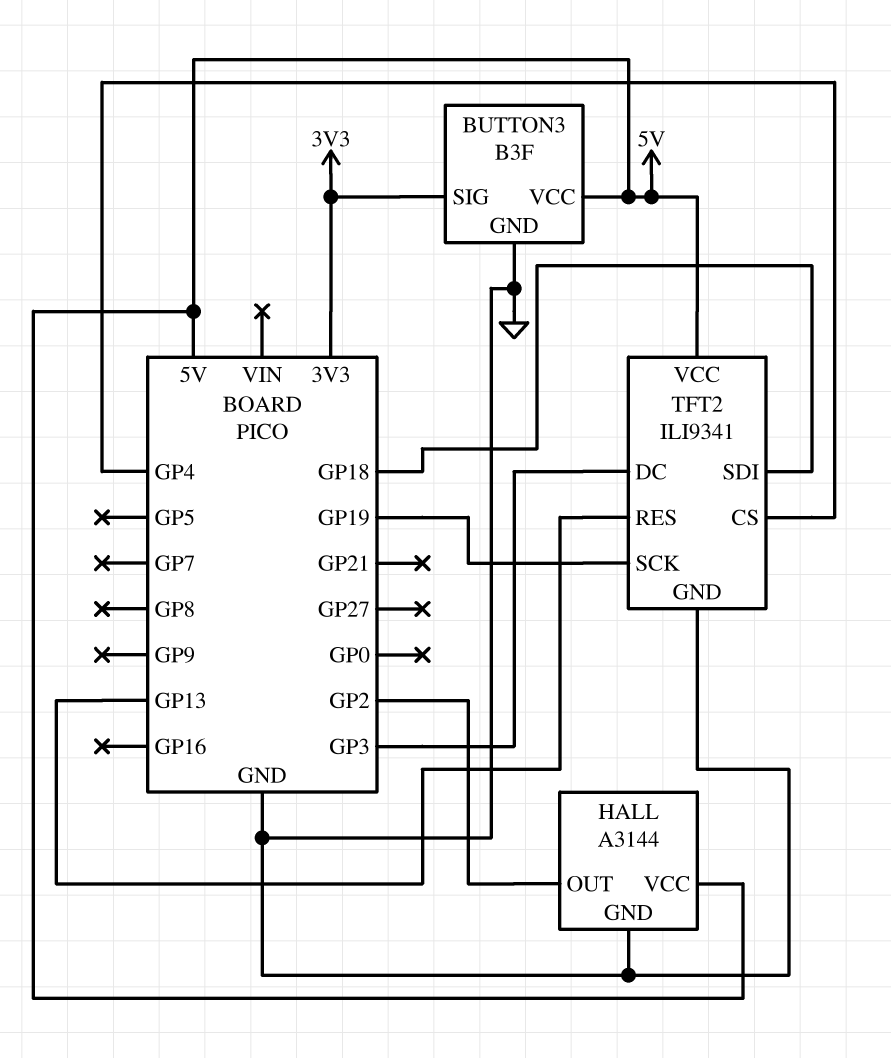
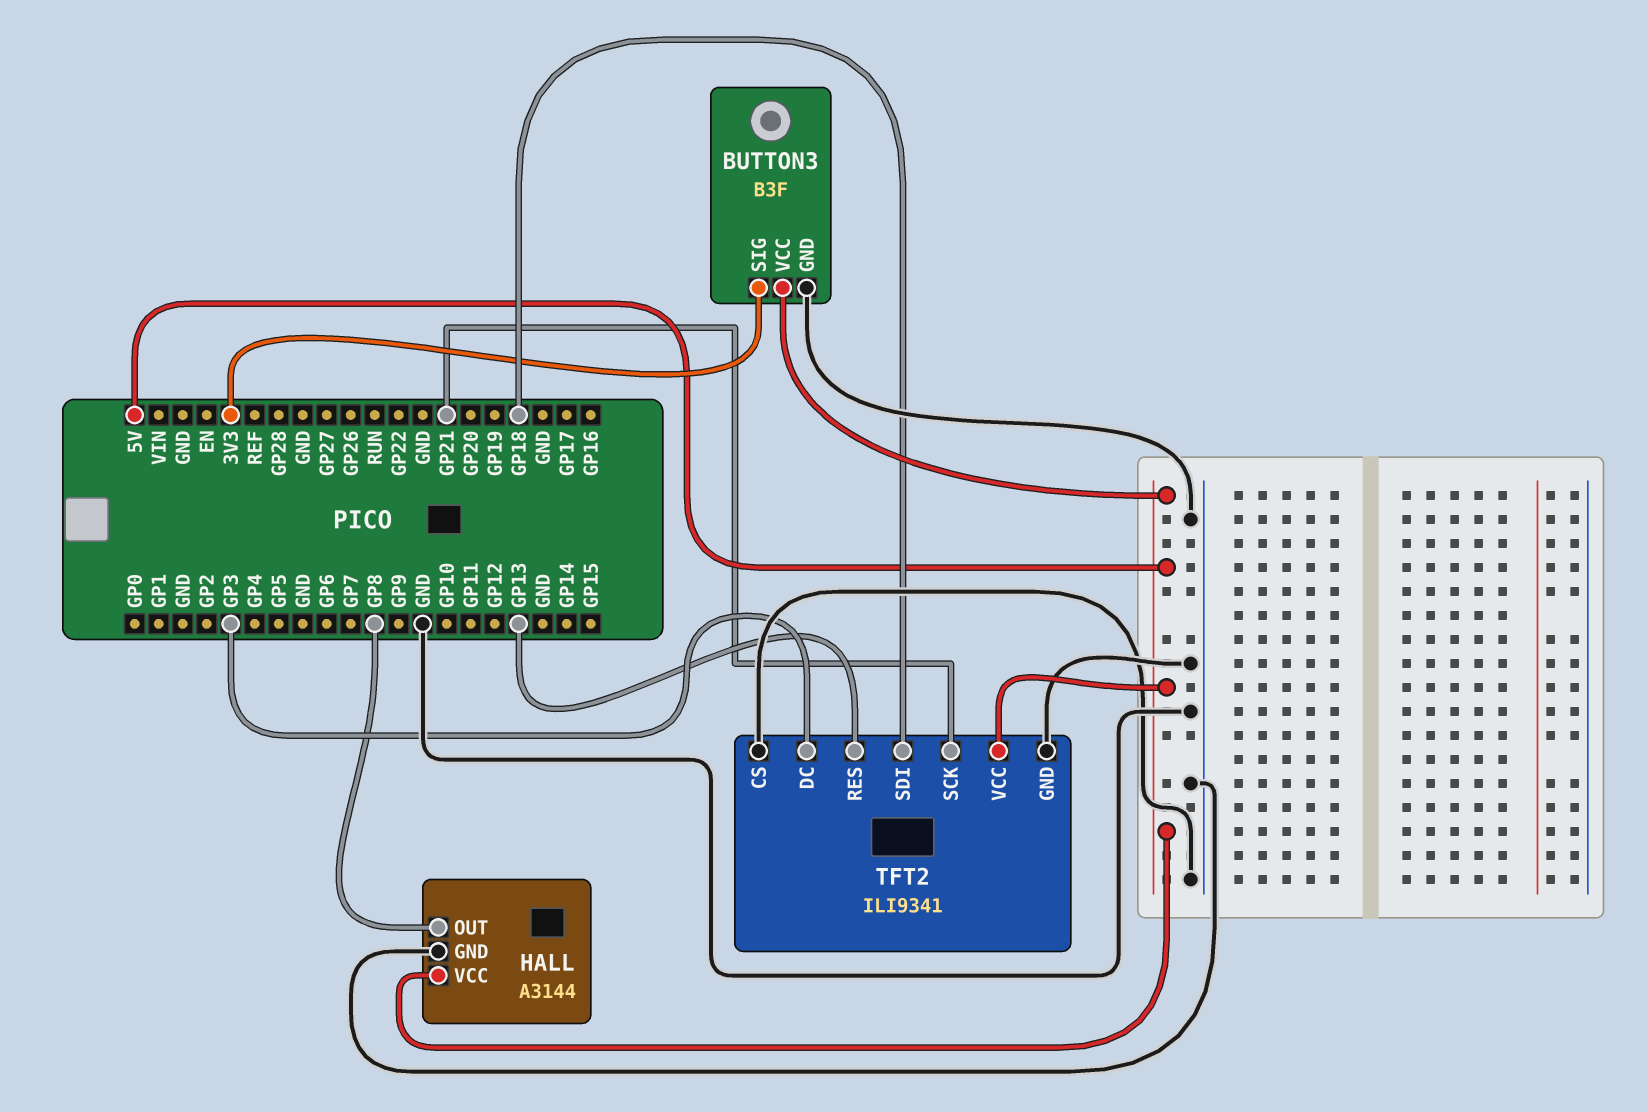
HALL pin OUT: GP2 -> GP8
TFT2 pin CS: GP4 -> GND
TFT2 pin SCK: GP19 -> GP21

